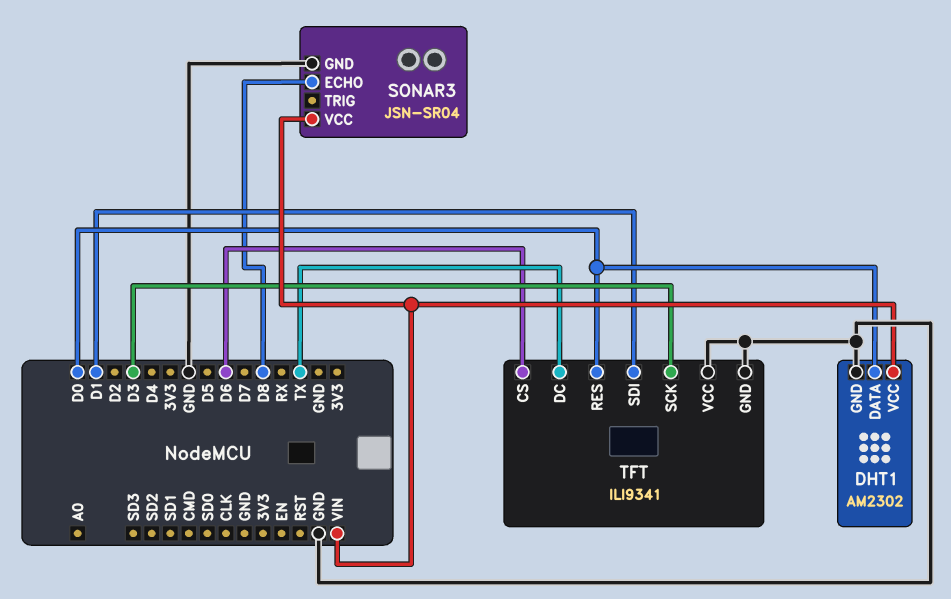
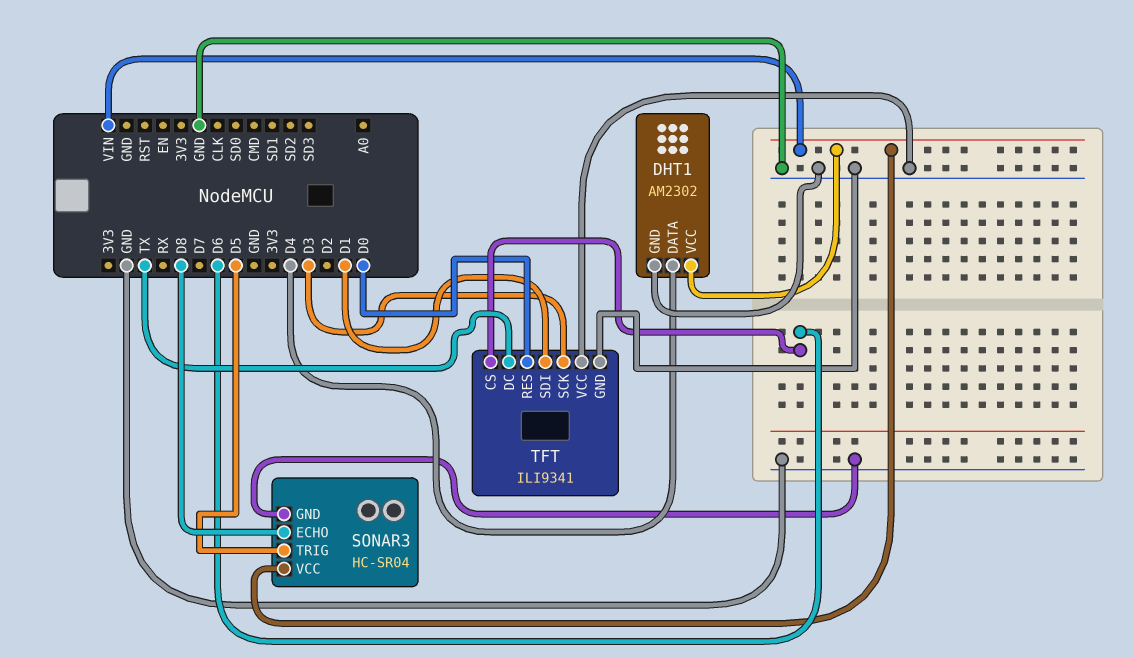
DHT1 pin DATA: D0 -> D4
SONAR3: JSN-SR04 -> HC-SR04
SONAR3 pin TRIG: none -> D5

